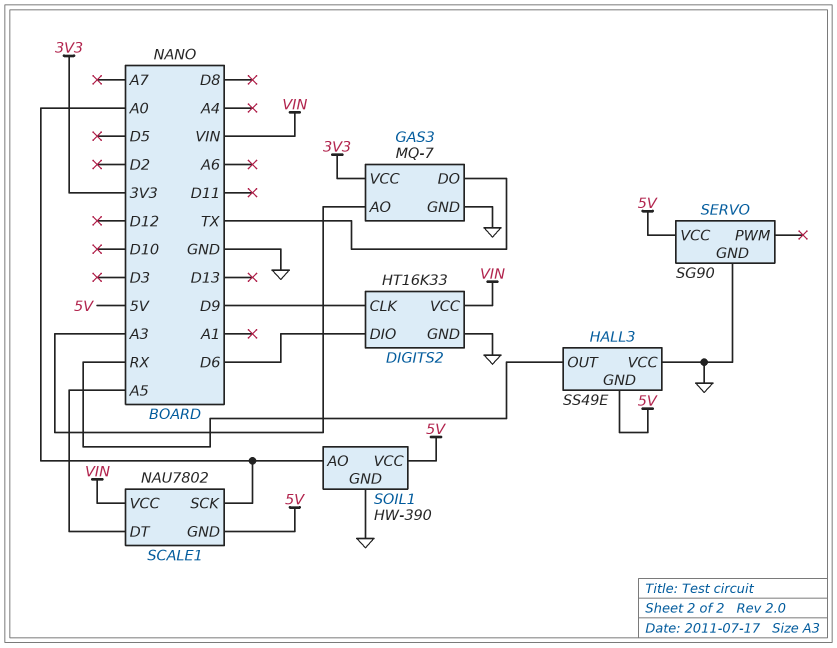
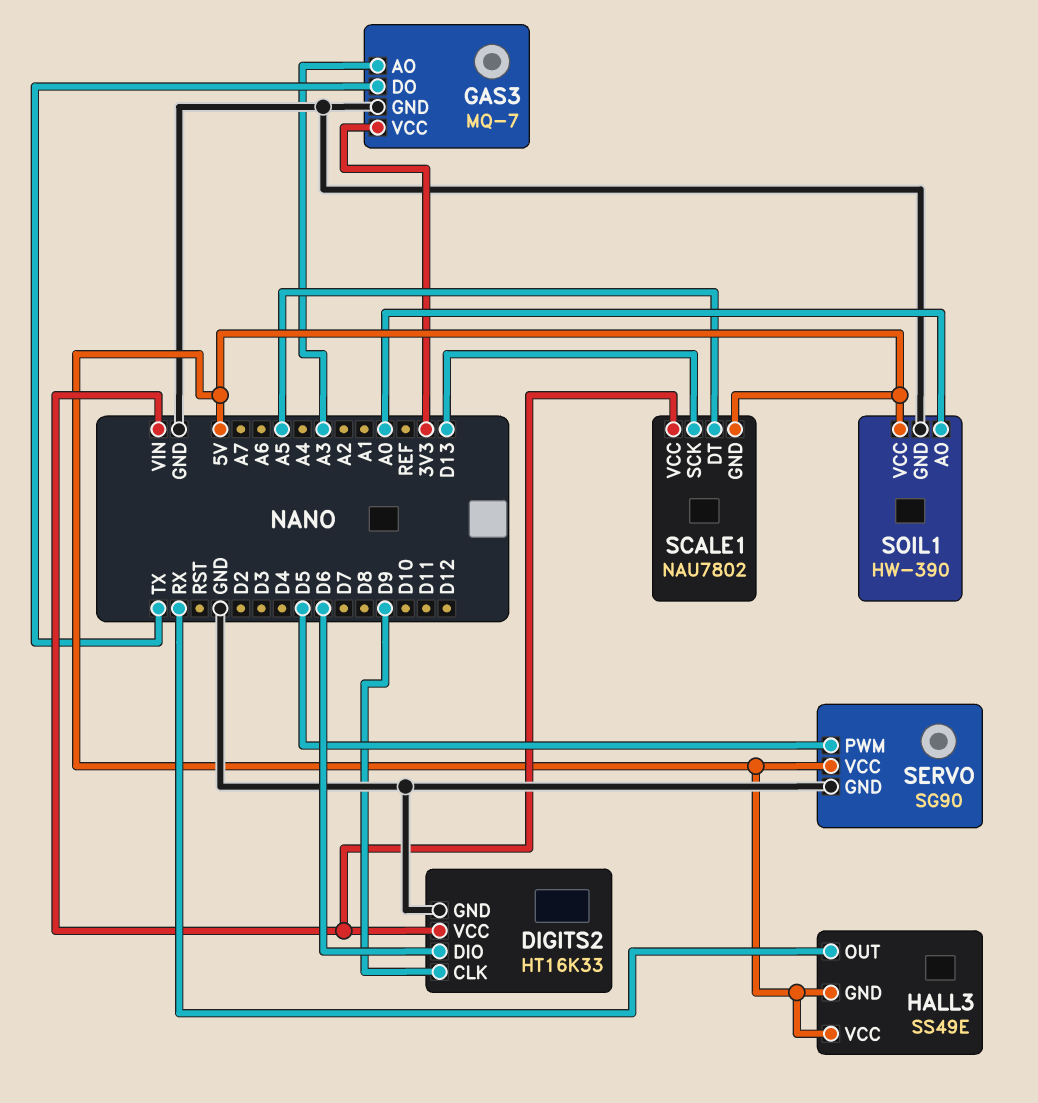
HALL3 pin VCC: GND -> 5V
SCALE1 pin SCK: A0 -> D13
SERVO pin PWM: none -> D5

